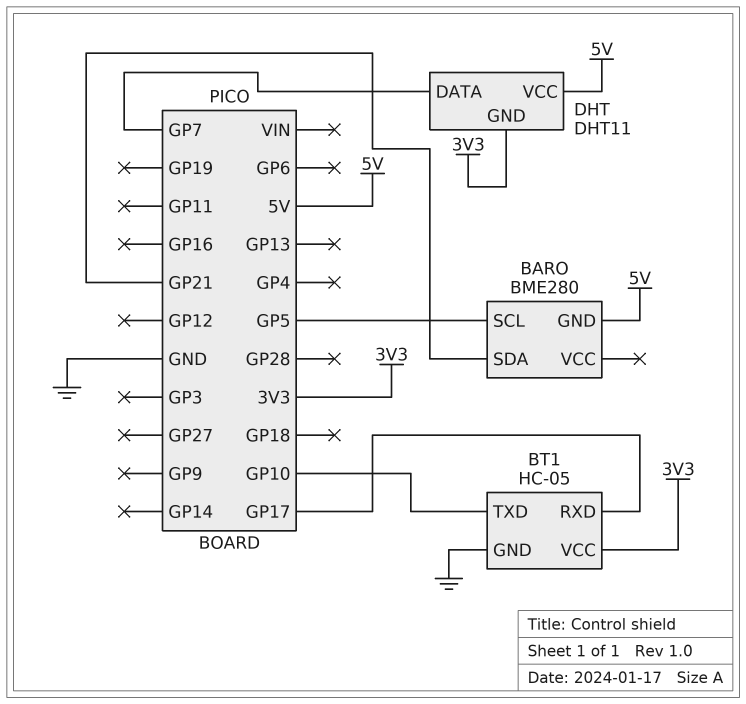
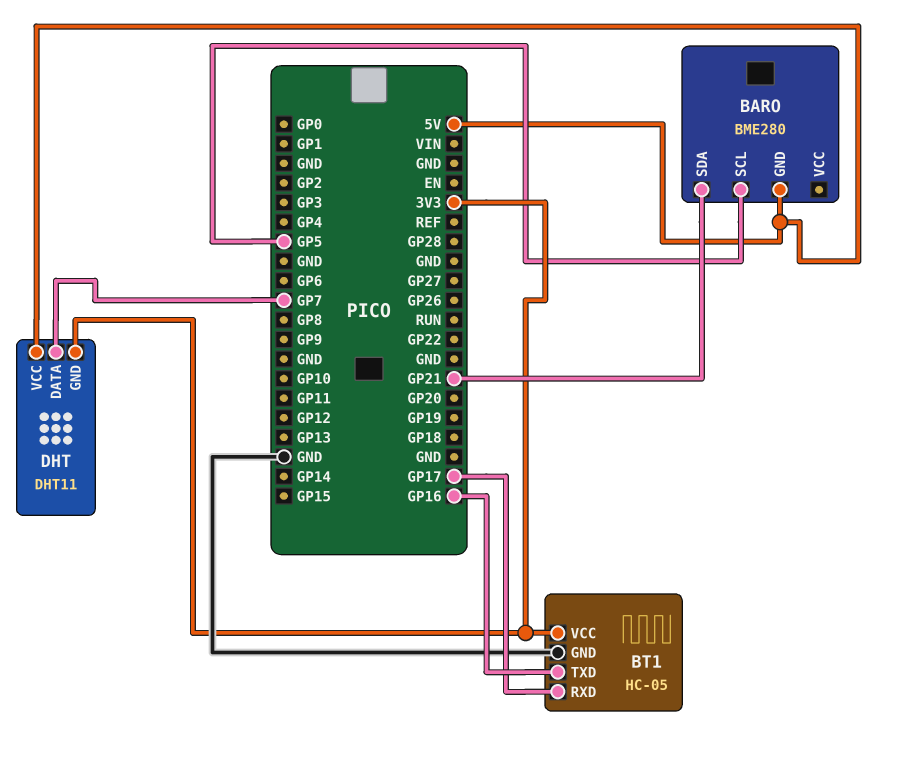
BT1 pin TXD: GP10 -> GP16

